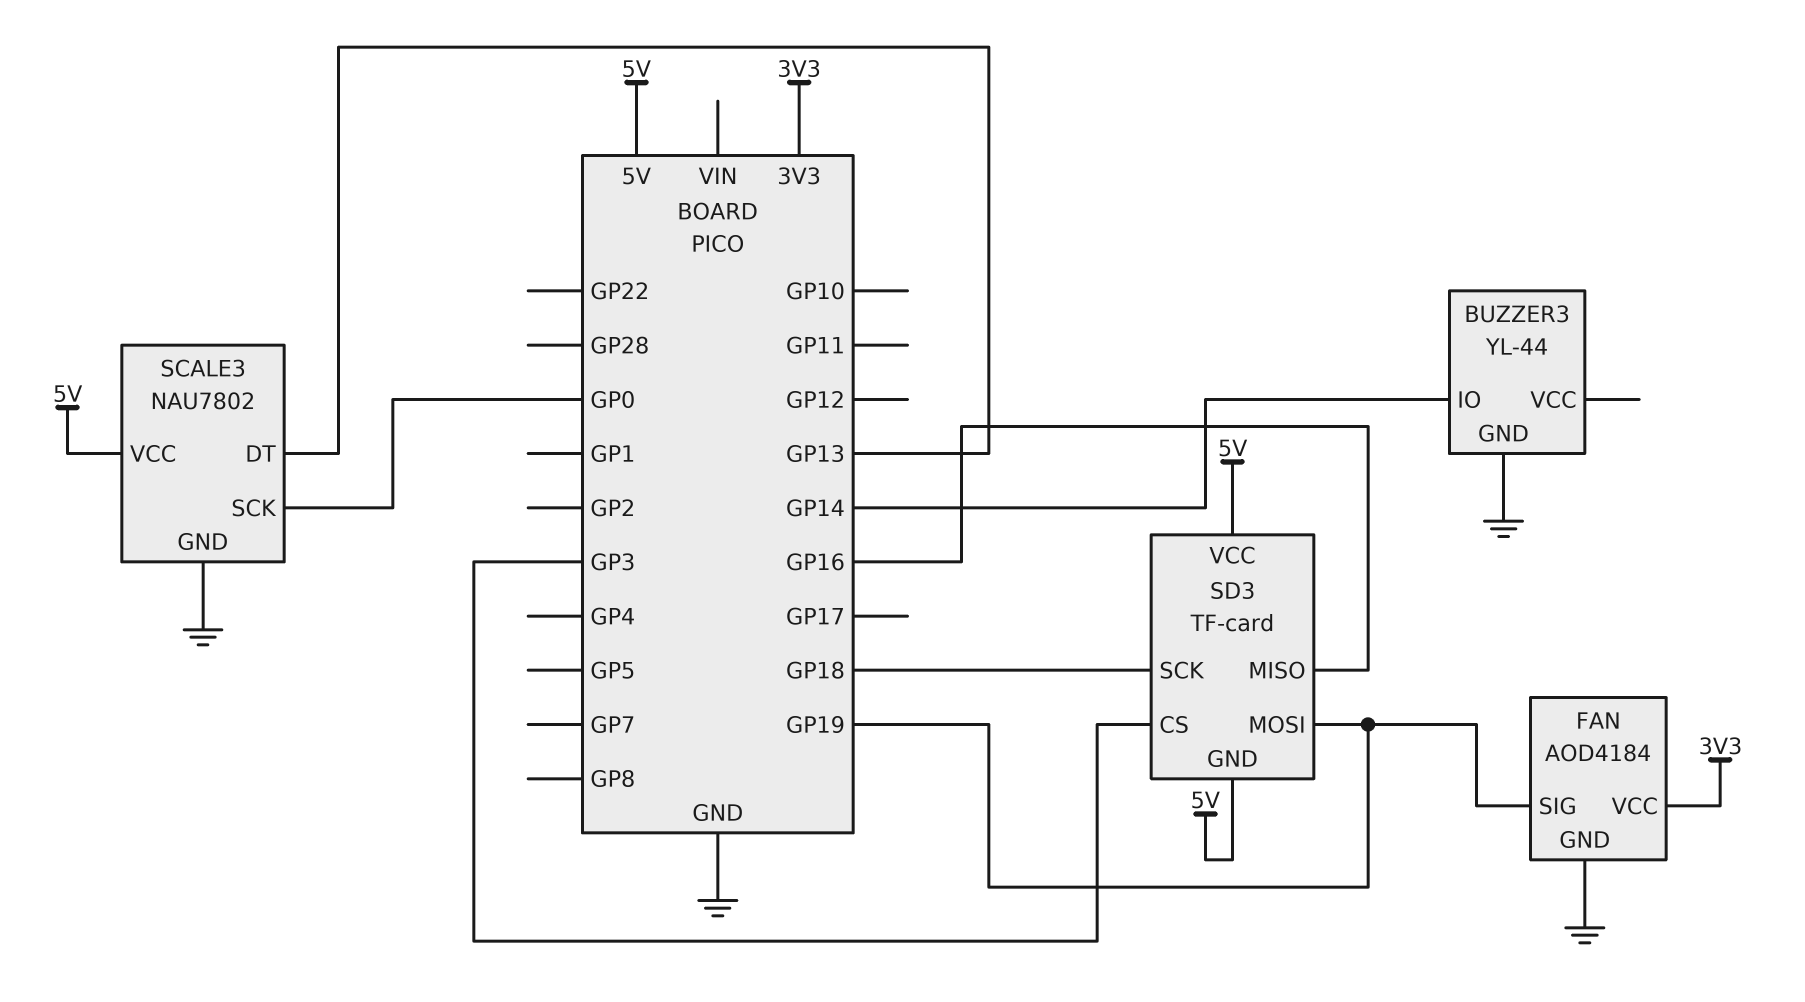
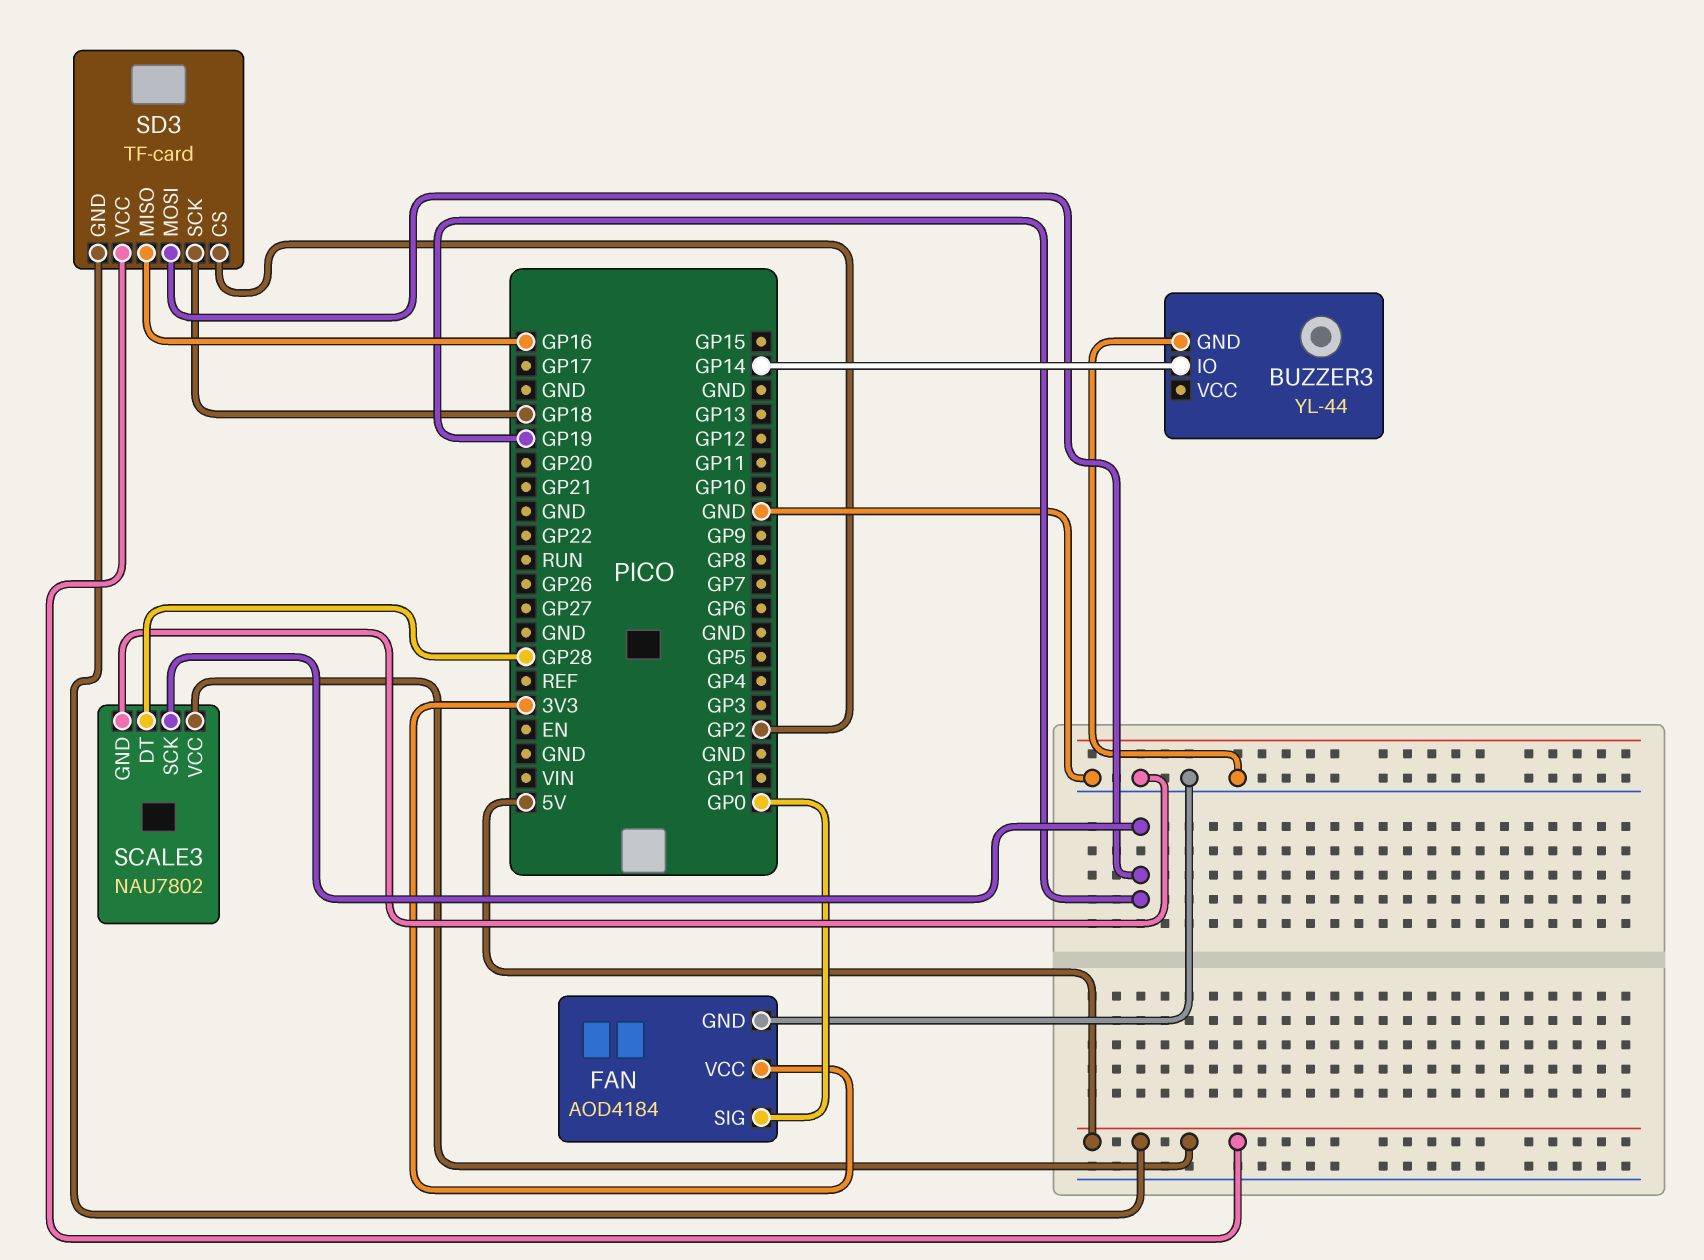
FAN pin SIG: GP19 -> GP0
SCALE3 pin DT: GP13 -> GP28
SCALE3 pin SCK: GP0 -> GP19
SD3 pin CS: GP3 -> GP2

